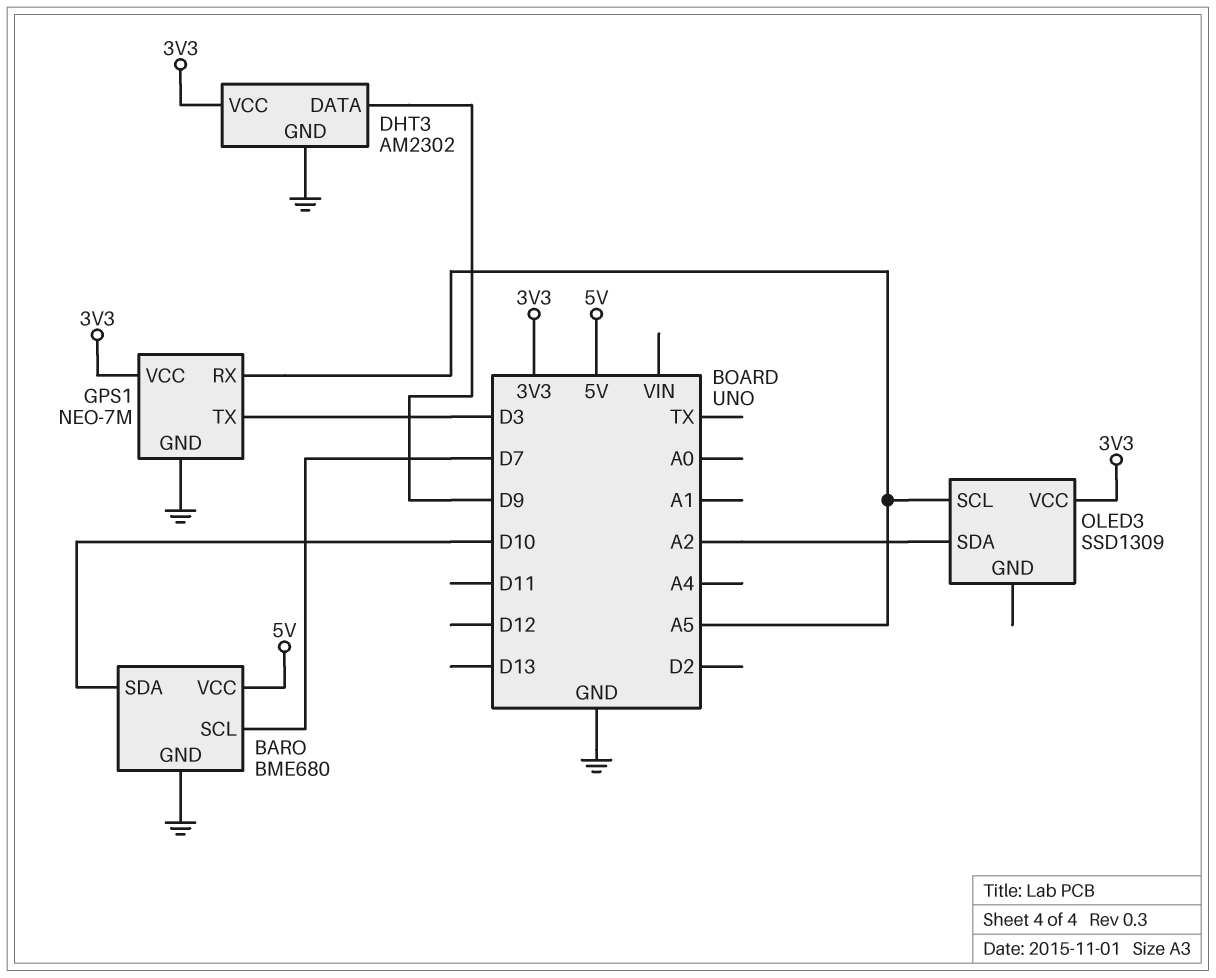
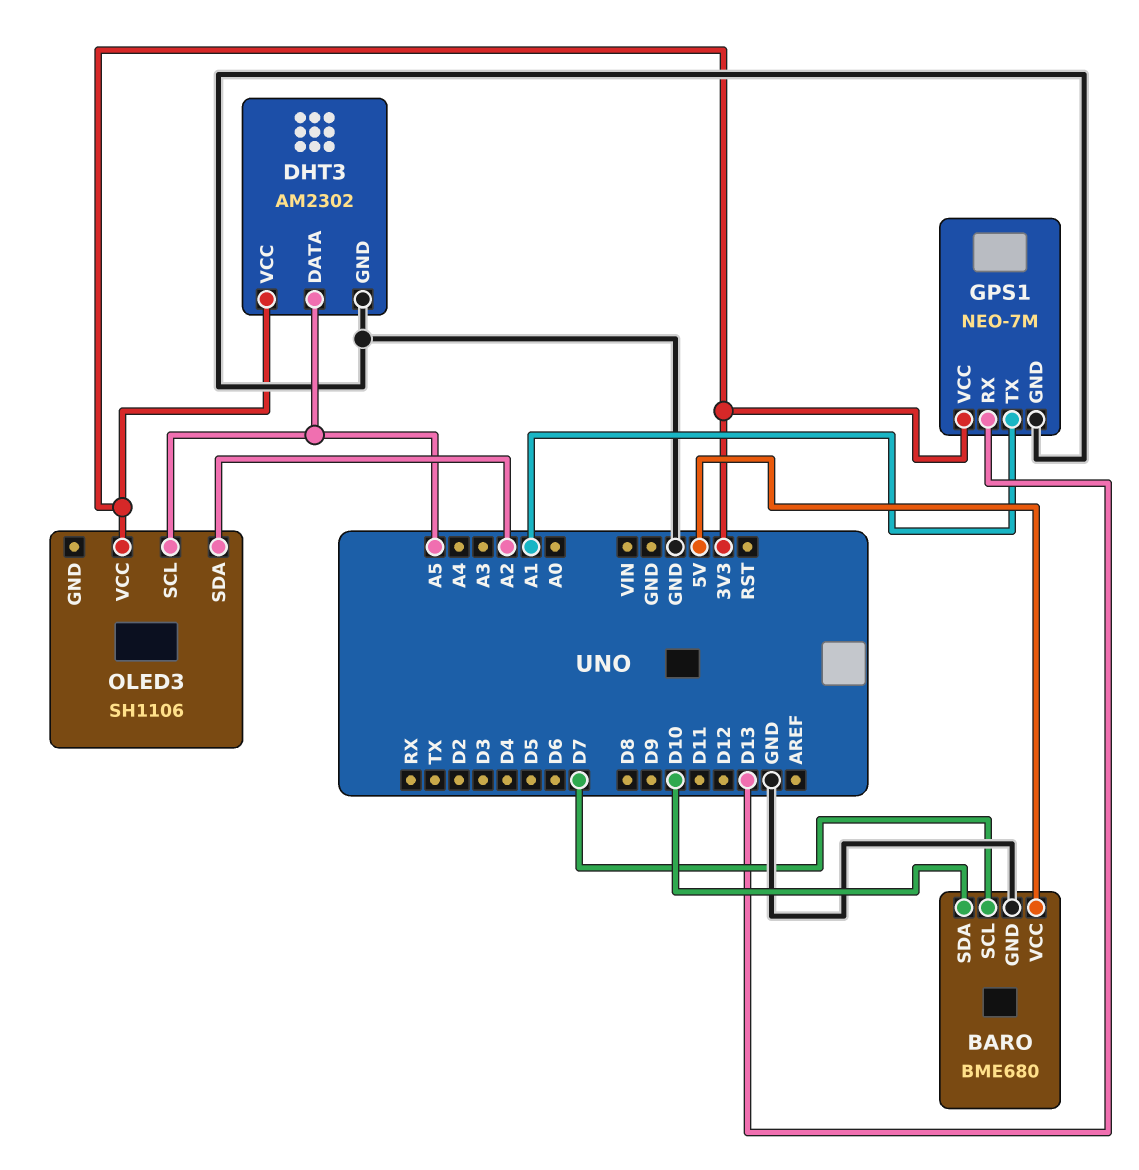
DHT3 pin DATA: D9 -> A5
GPS1 pin RX: A5 -> D13
GPS1 pin TX: D3 -> A1
OLED3: SSD1309 -> SH1106

